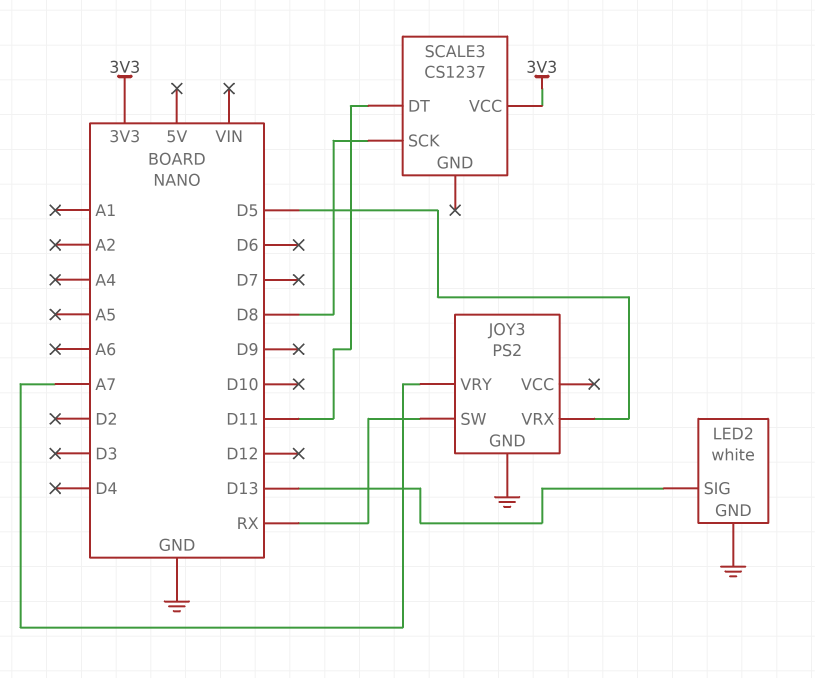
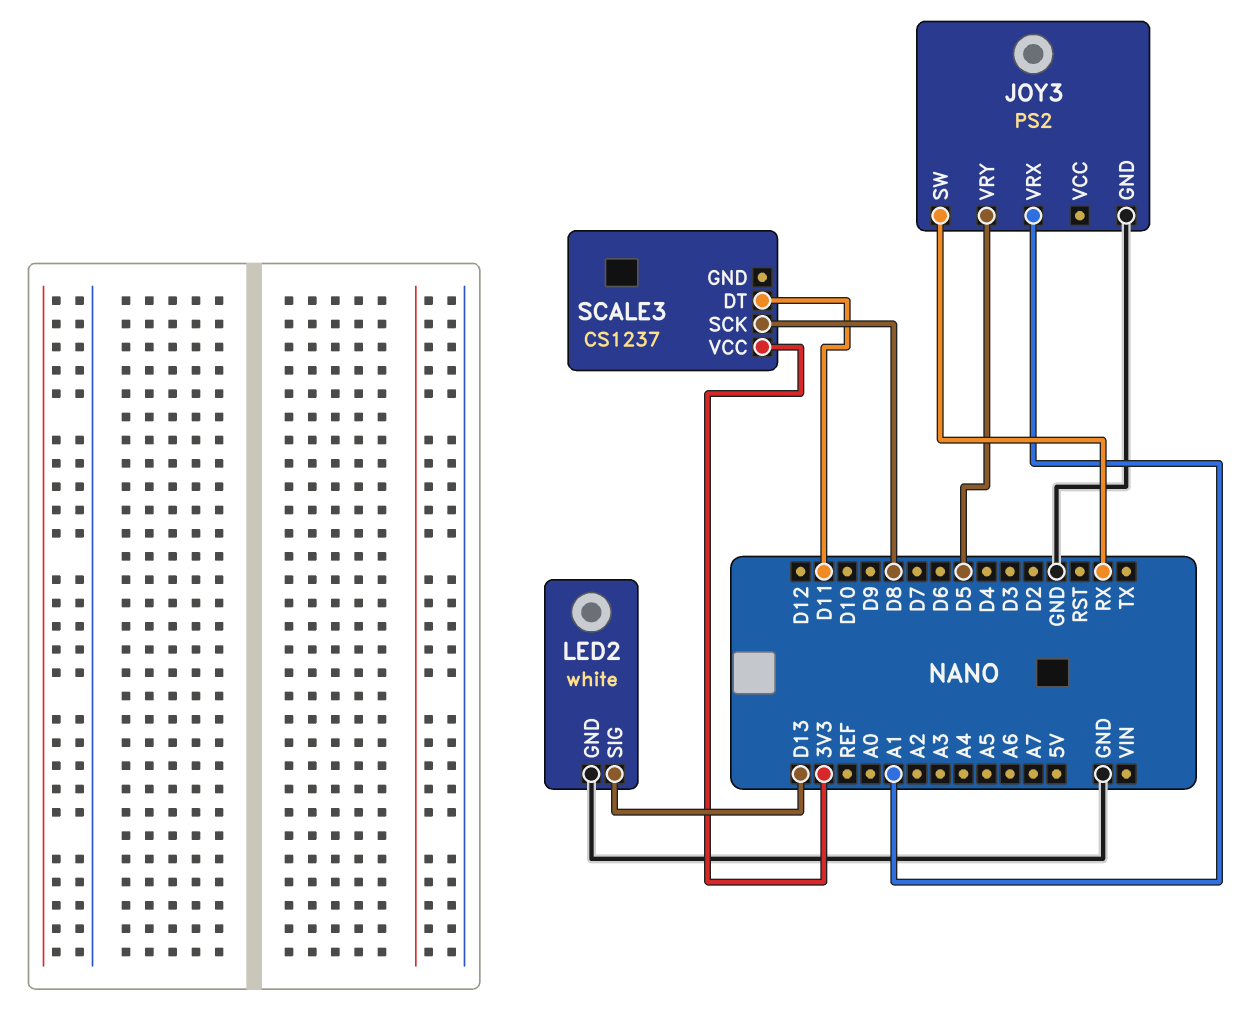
JOY3 pin VRX: D5 -> A1
JOY3 pin VRY: A7 -> D5

